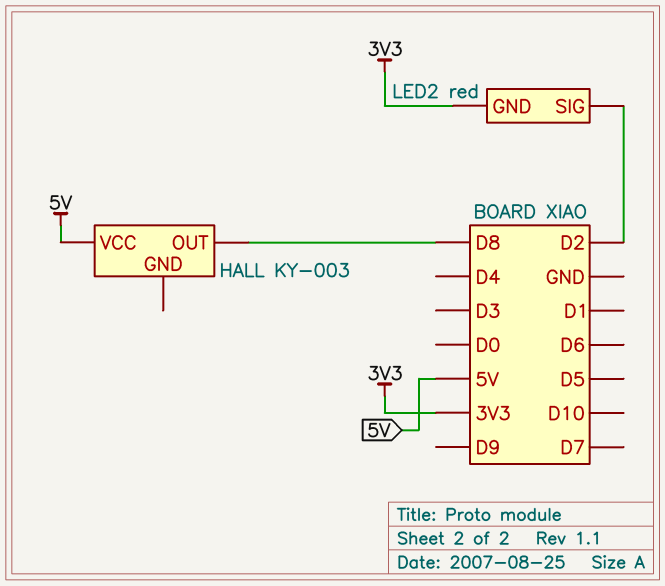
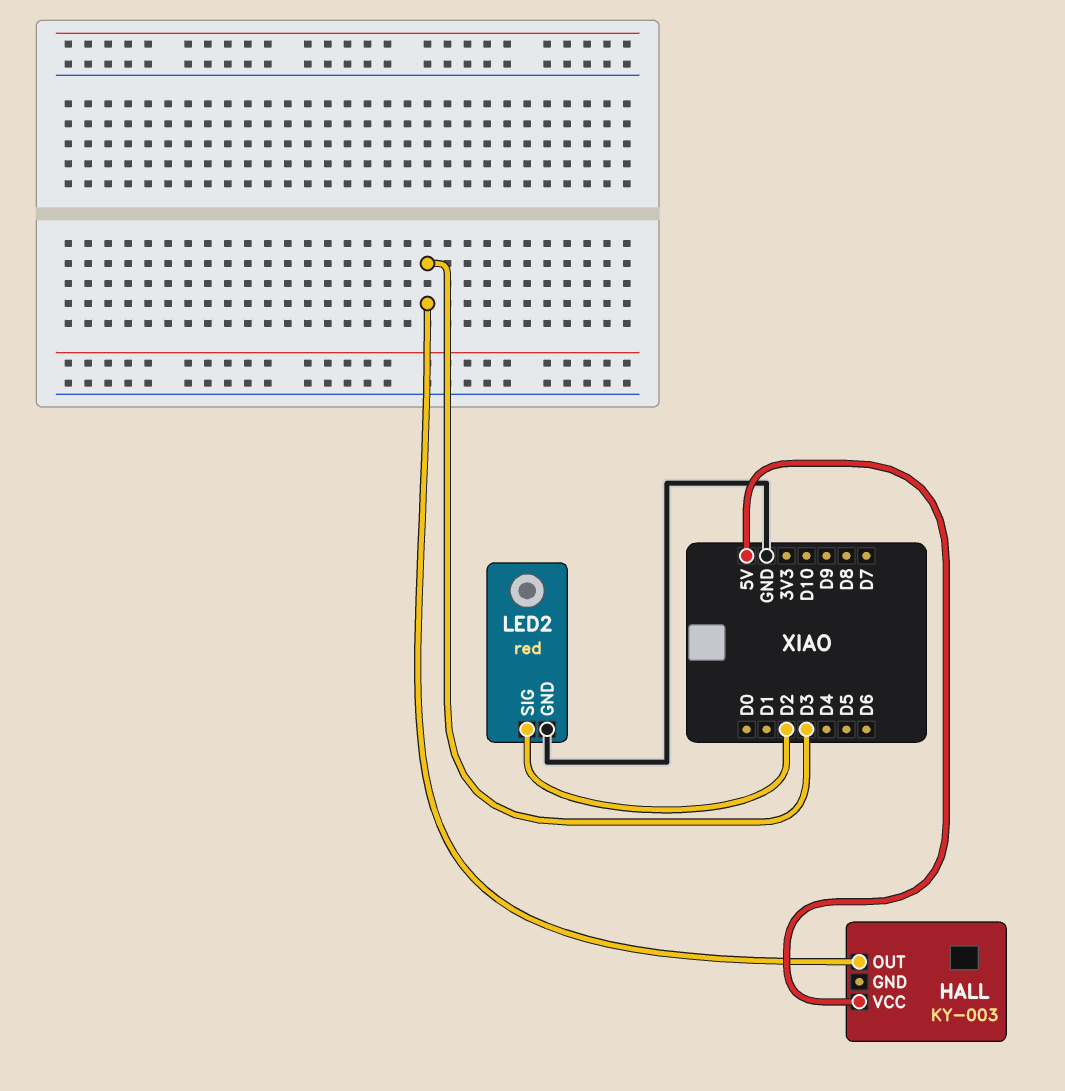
HALL pin OUT: D8 -> D3
LED2 pin GND: 3V3 -> GND

